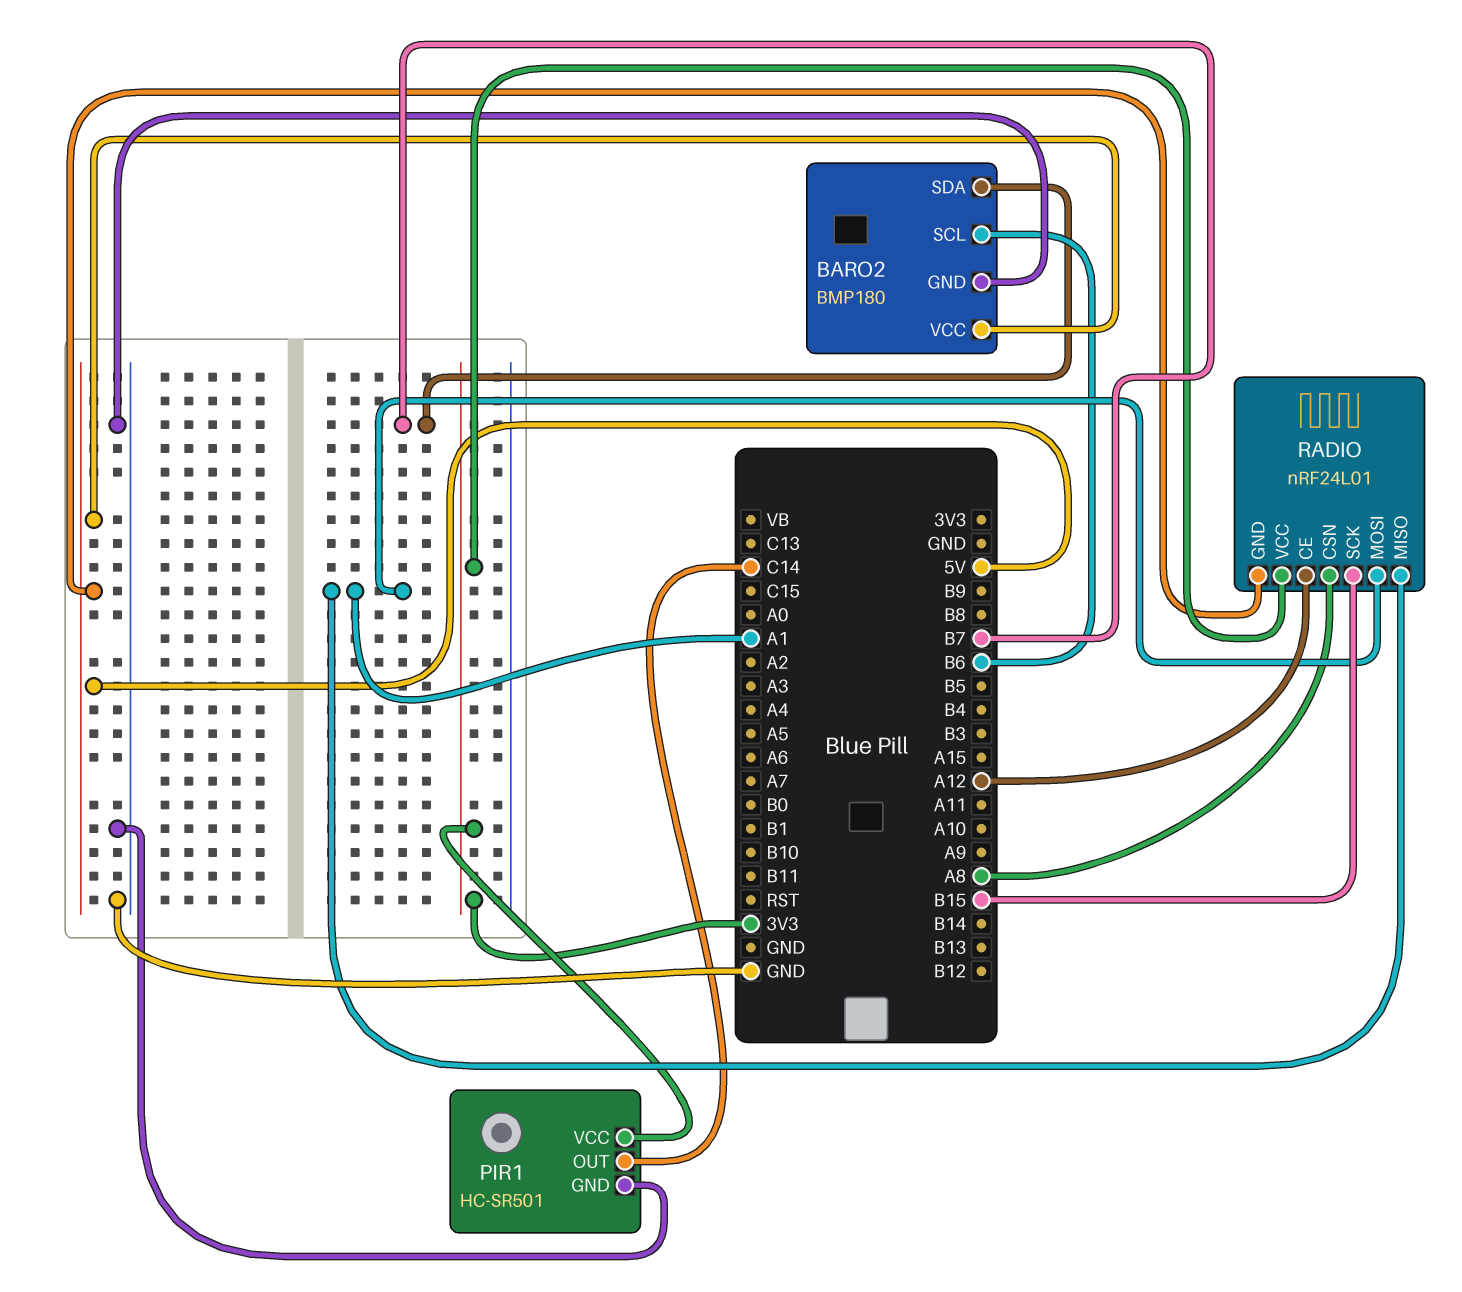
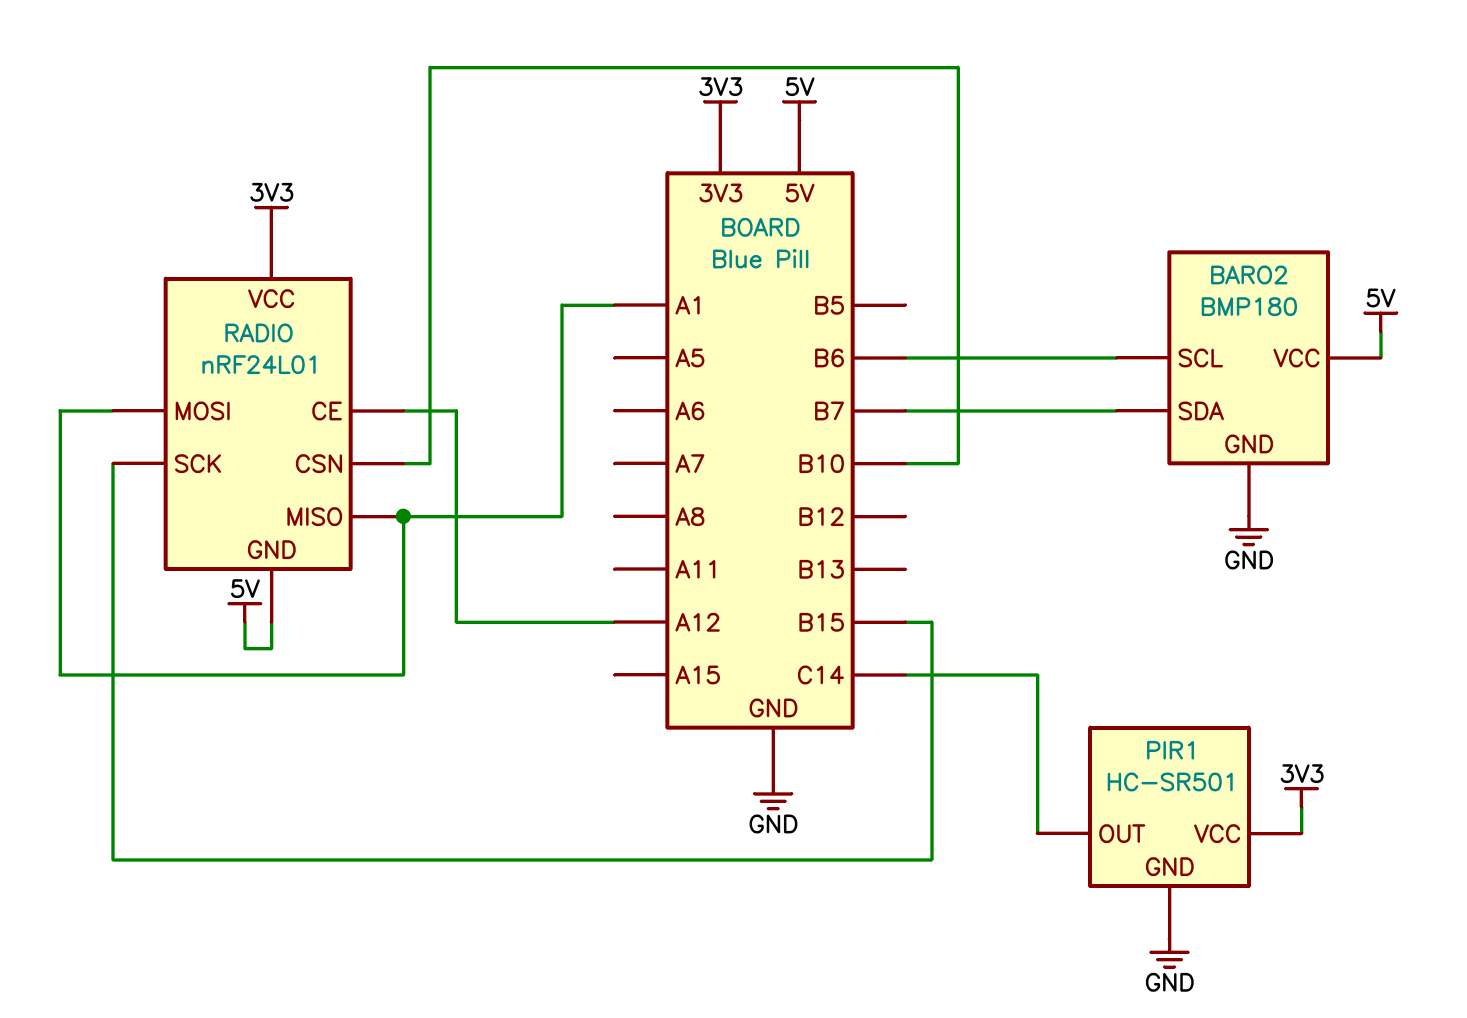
RADIO pin CSN: A8 -> B10

